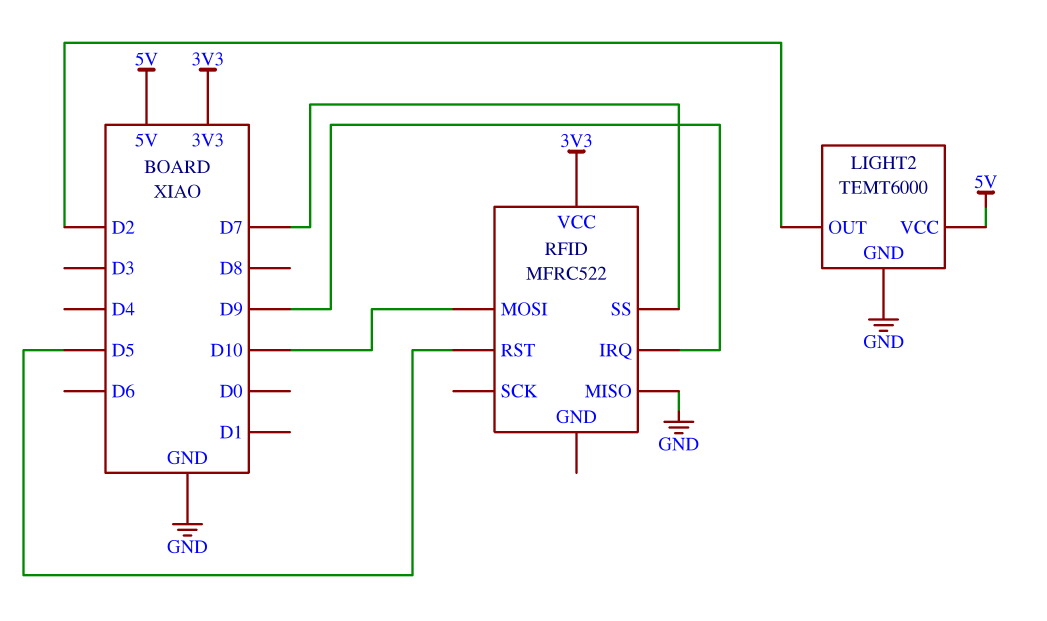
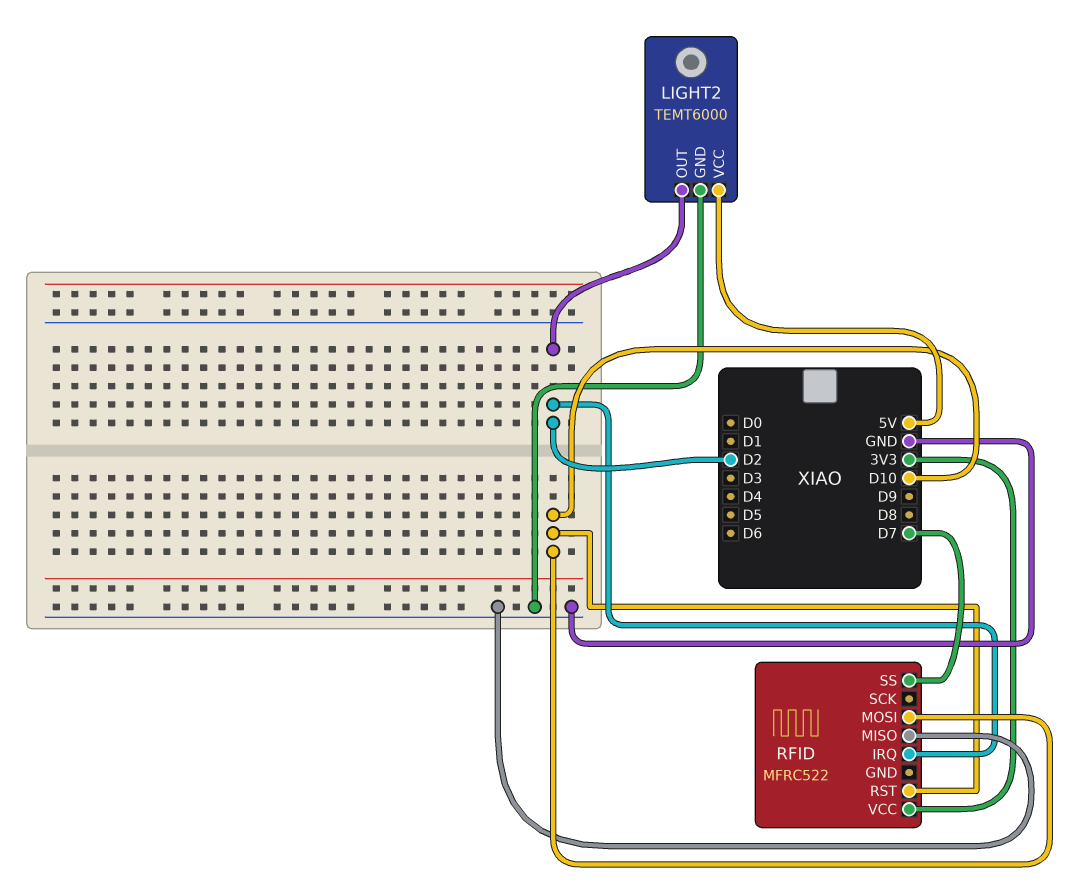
RFID pin IRQ: D9 -> D2
RFID pin RST: D5 -> D10

